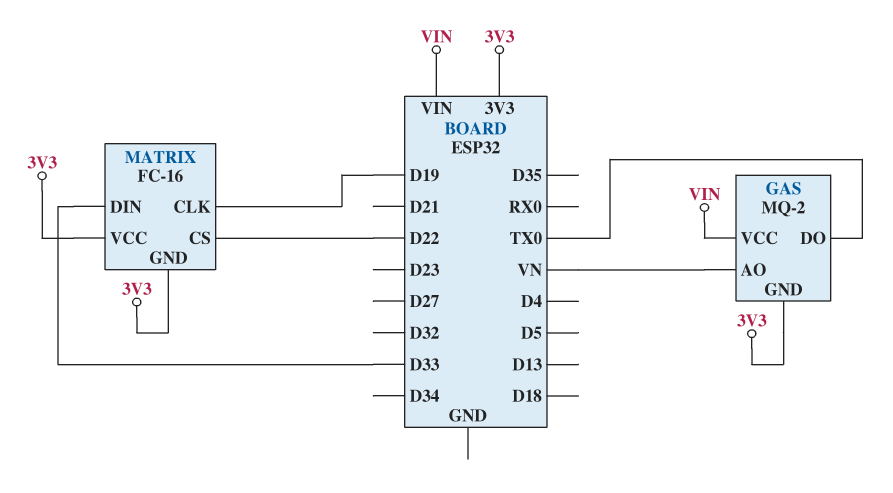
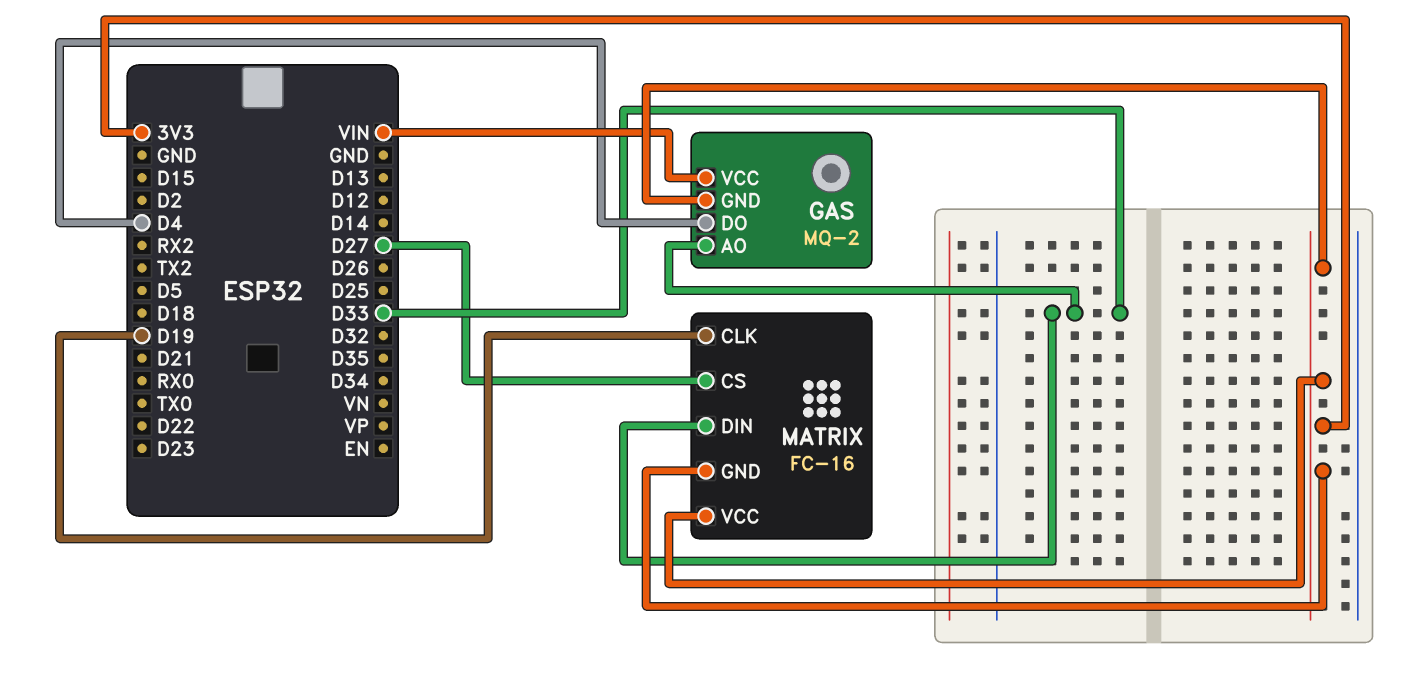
GAS pin AO: VN -> D33
GAS pin DO: TX0 -> D4
MATRIX pin CS: D22 -> D27

